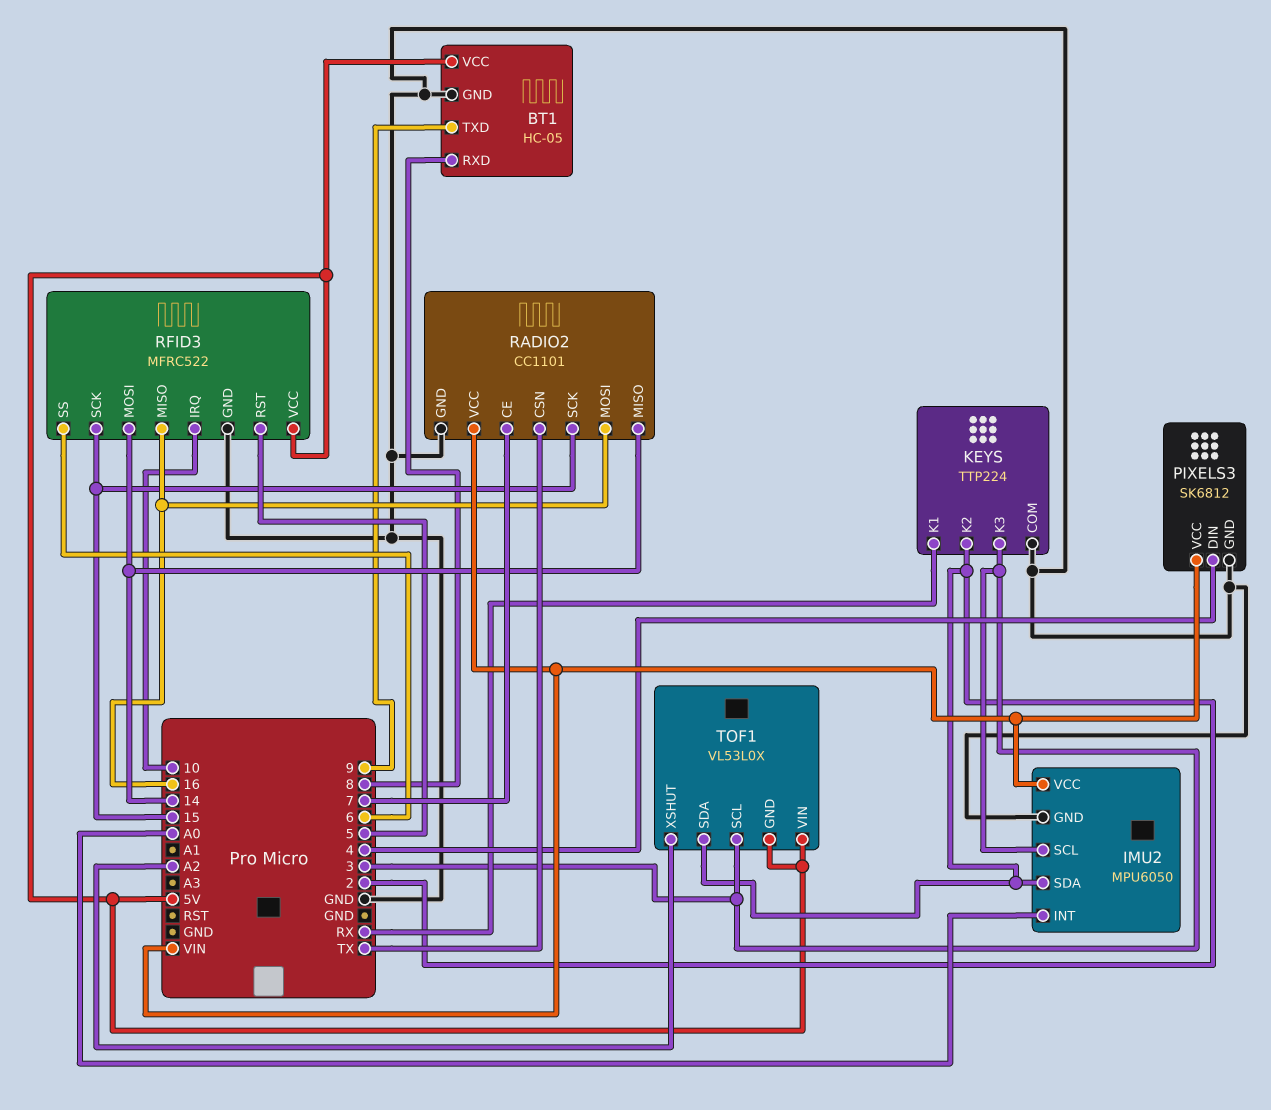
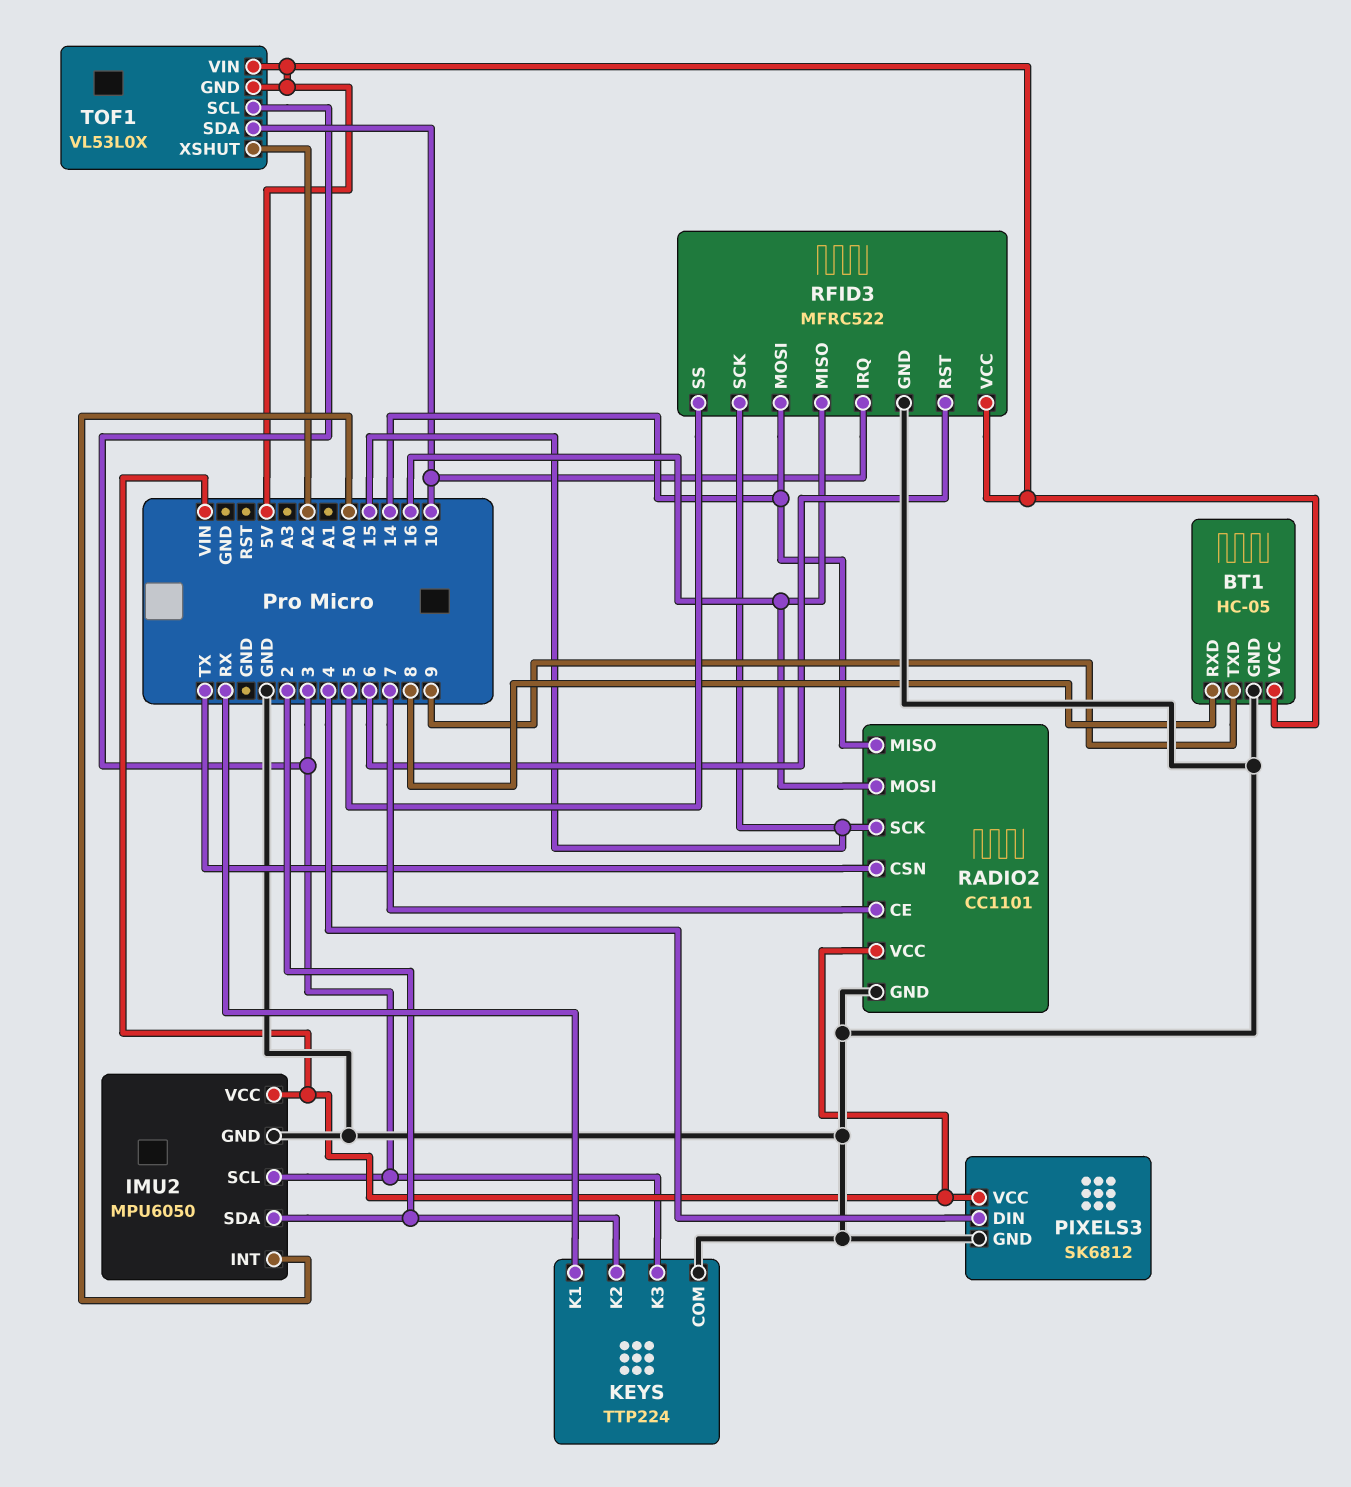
RFID3 pin RST: 5 -> 6
RFID3 pin SS: 6 -> 5
TOF1 pin SDA: 2 -> 10

